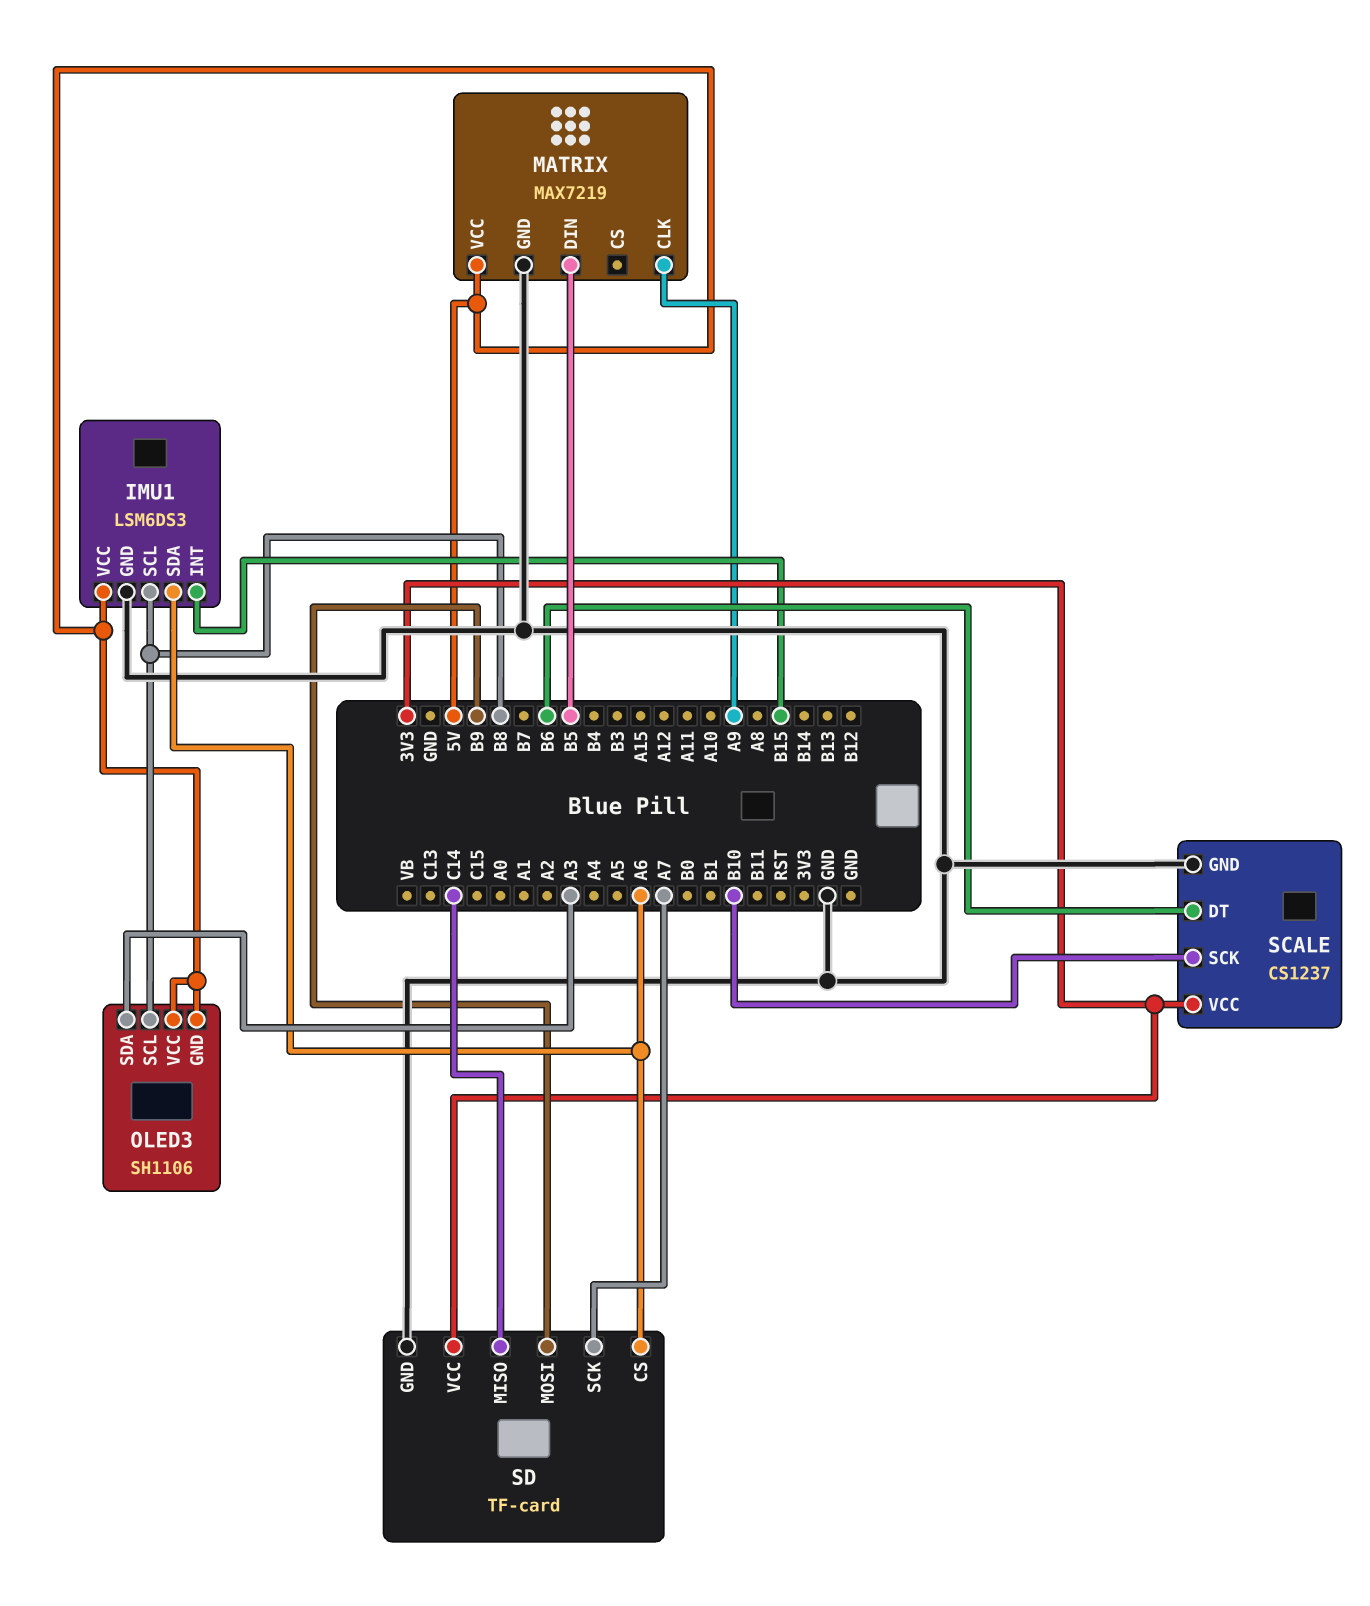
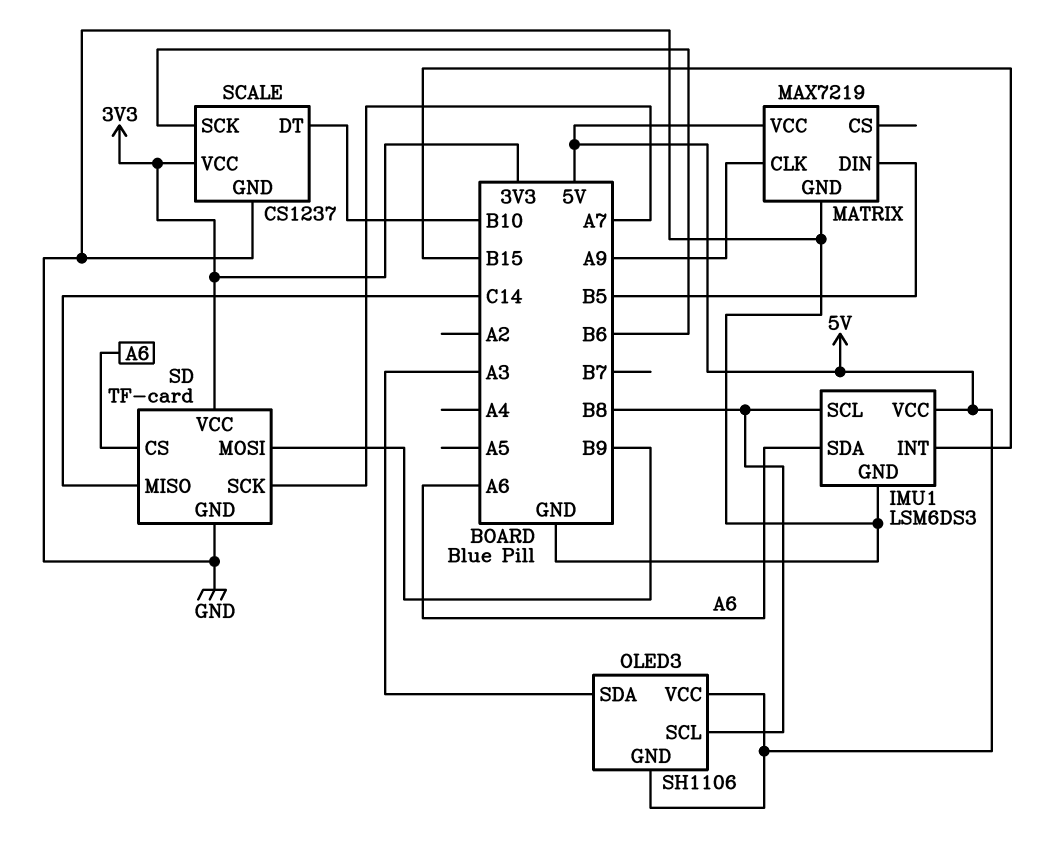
SCALE pin DT: B6 -> B10
SCALE pin SCK: B10 -> B6

